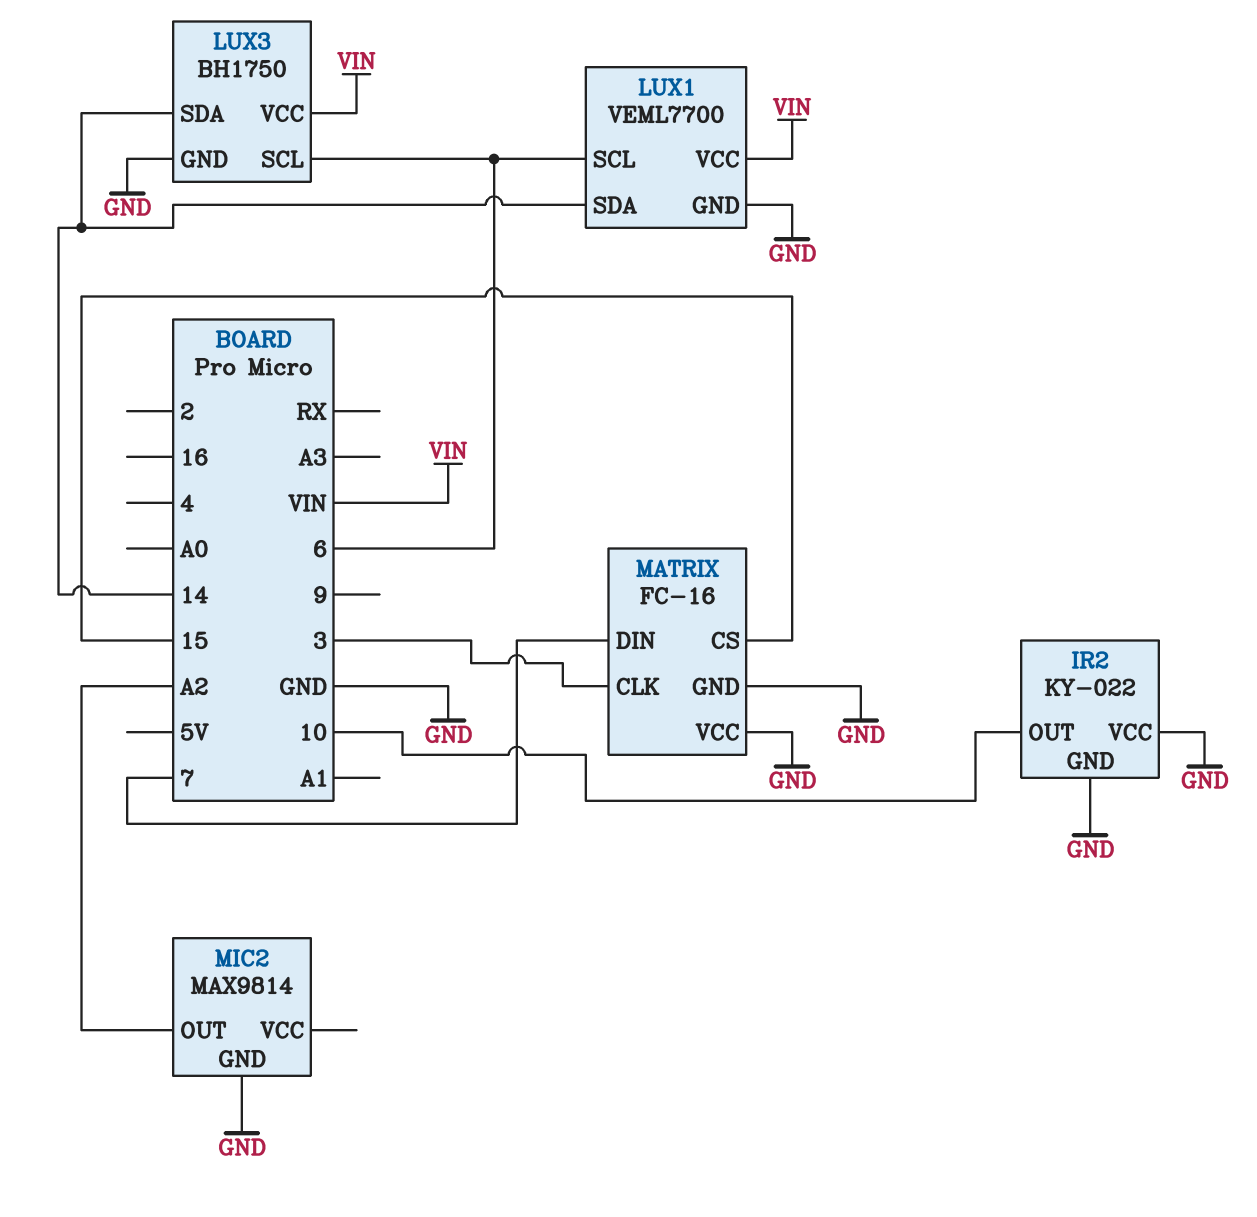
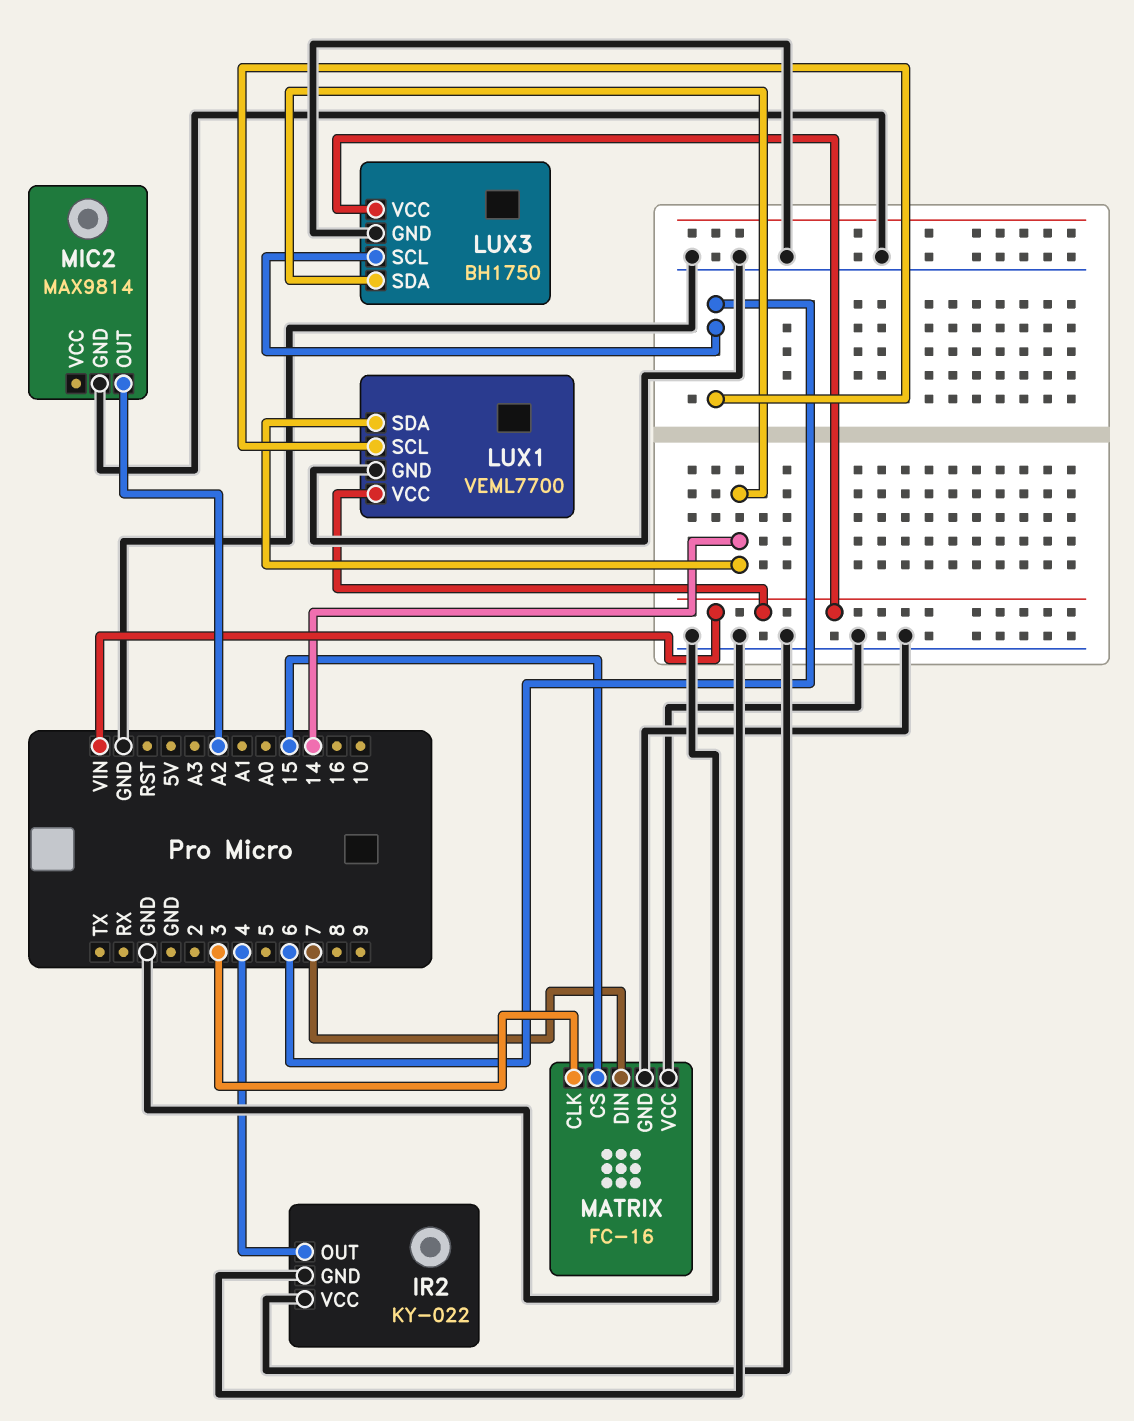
IR2 pin OUT: 10 -> 4

